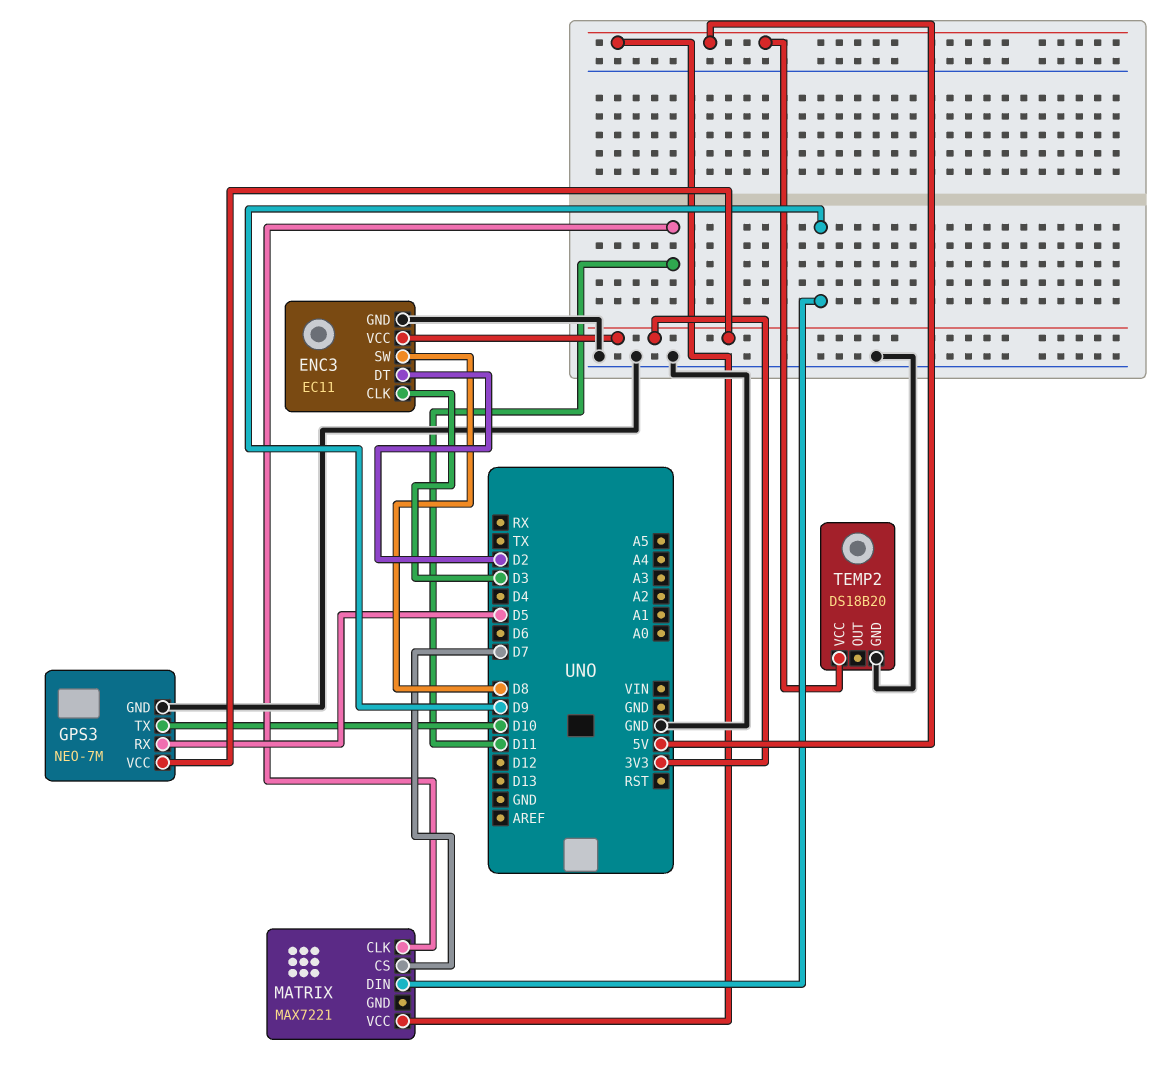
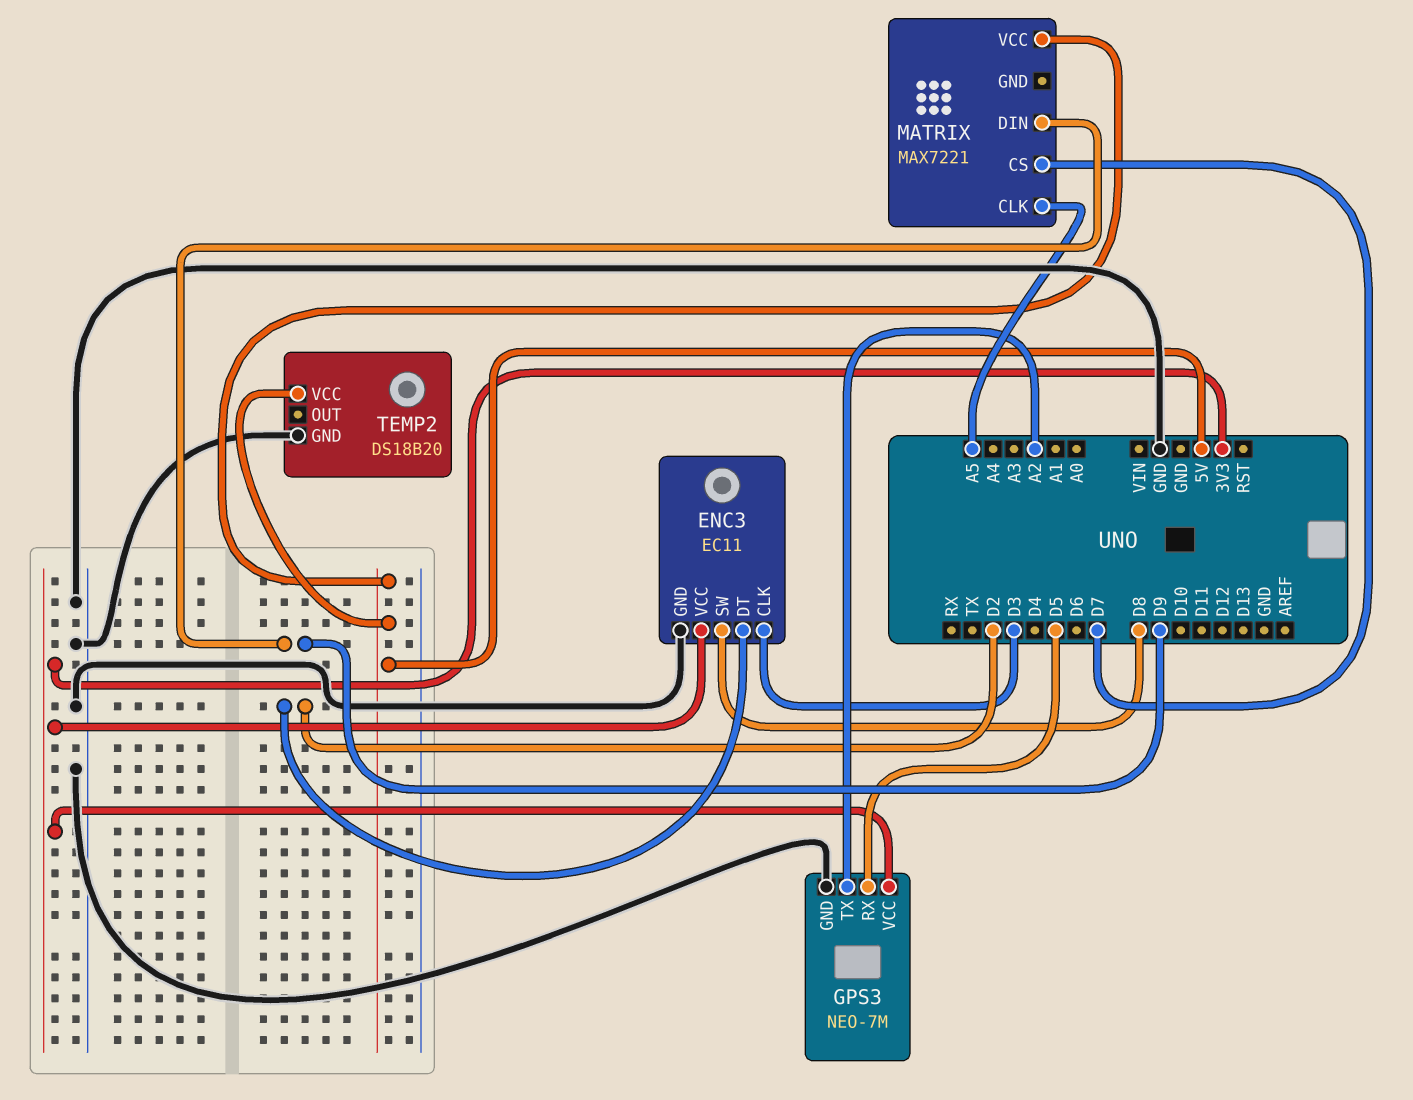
GPS3 pin TX: D10 -> A2
MATRIX pin CLK: D11 -> A5

